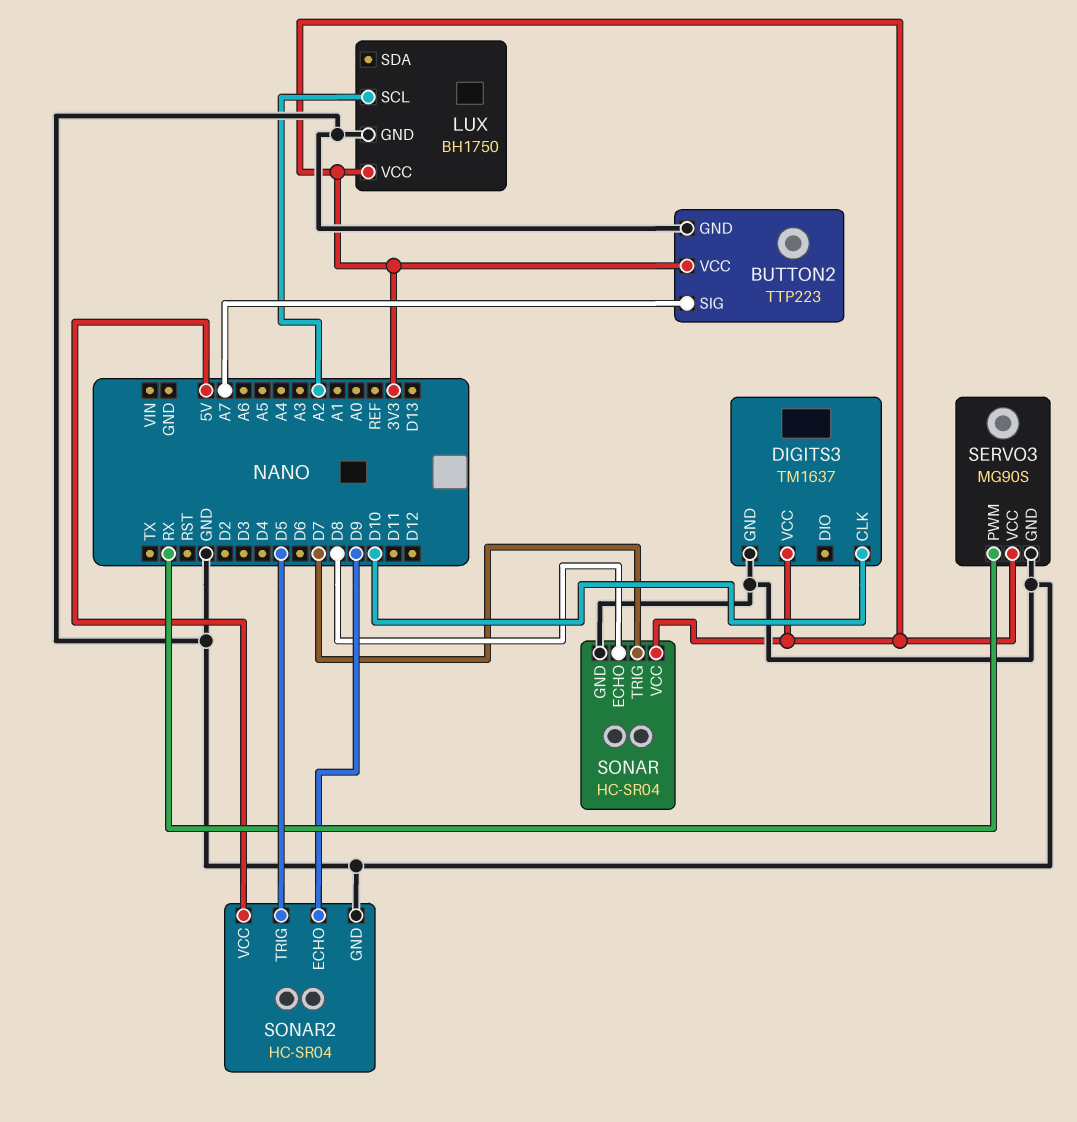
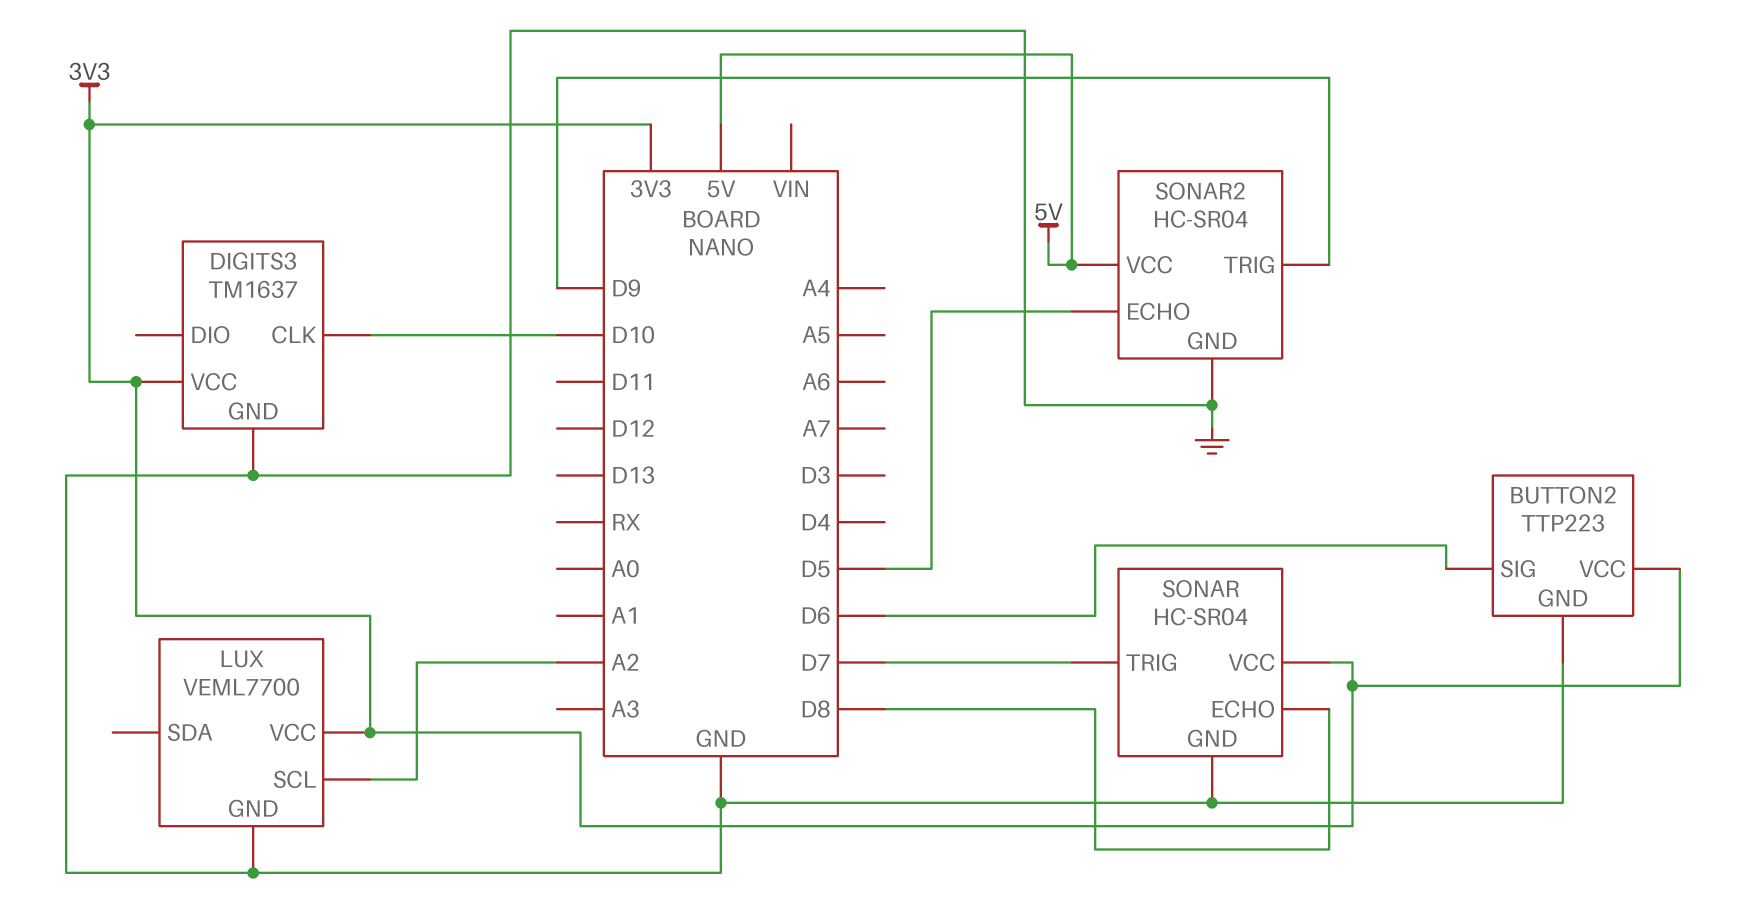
BUTTON2 pin SIG: A7 -> D6
LUX: BH1750 -> VEML7700
SERVO3: MG90S -> none
SERVO3 pin GND: GND -> none
SERVO3 pin PWM: RX -> none
SERVO3 pin VCC: 3V3 -> none
SONAR2 pin ECHO: D9 -> D5
SONAR2 pin TRIG: D5 -> D9

